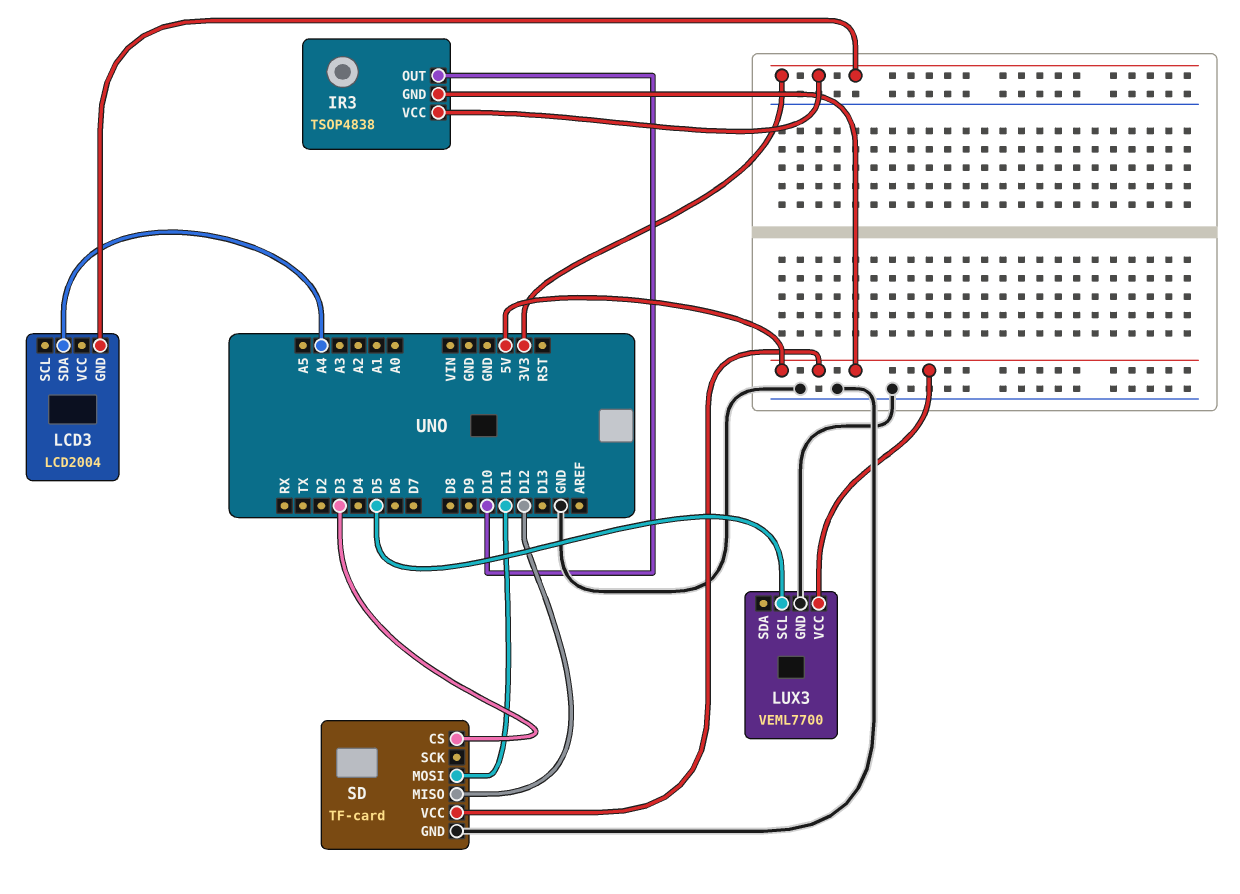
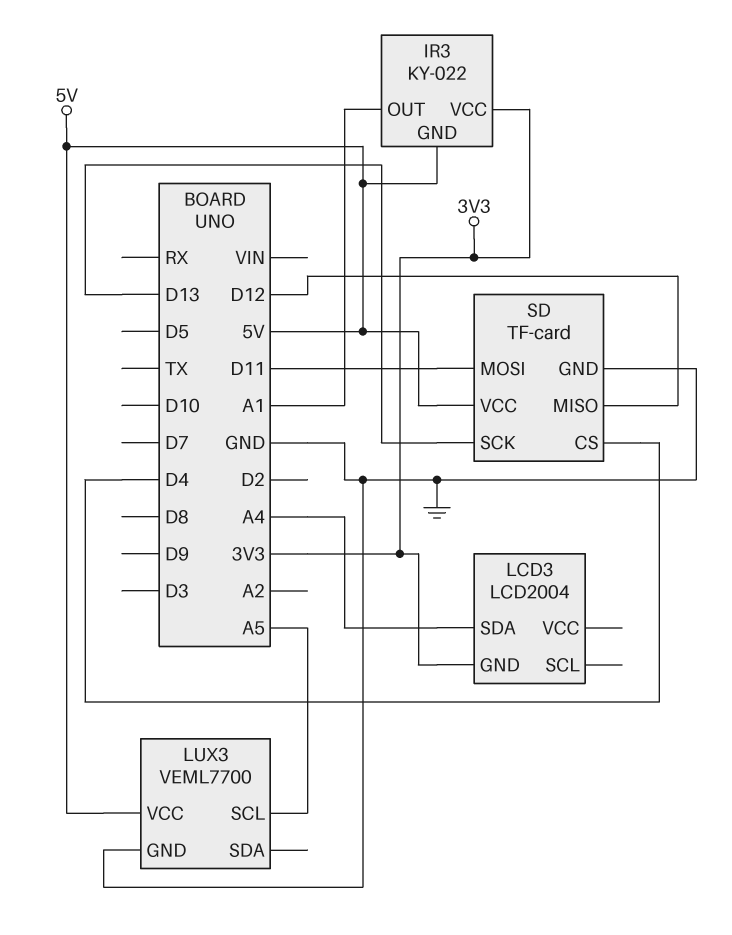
IR3: TSOP4838 -> KY-022
IR3 pin OUT: D10 -> A1
LUX3 pin SCL: D5 -> A5
SD pin CS: D3 -> D4
SD pin SCK: none -> D13

